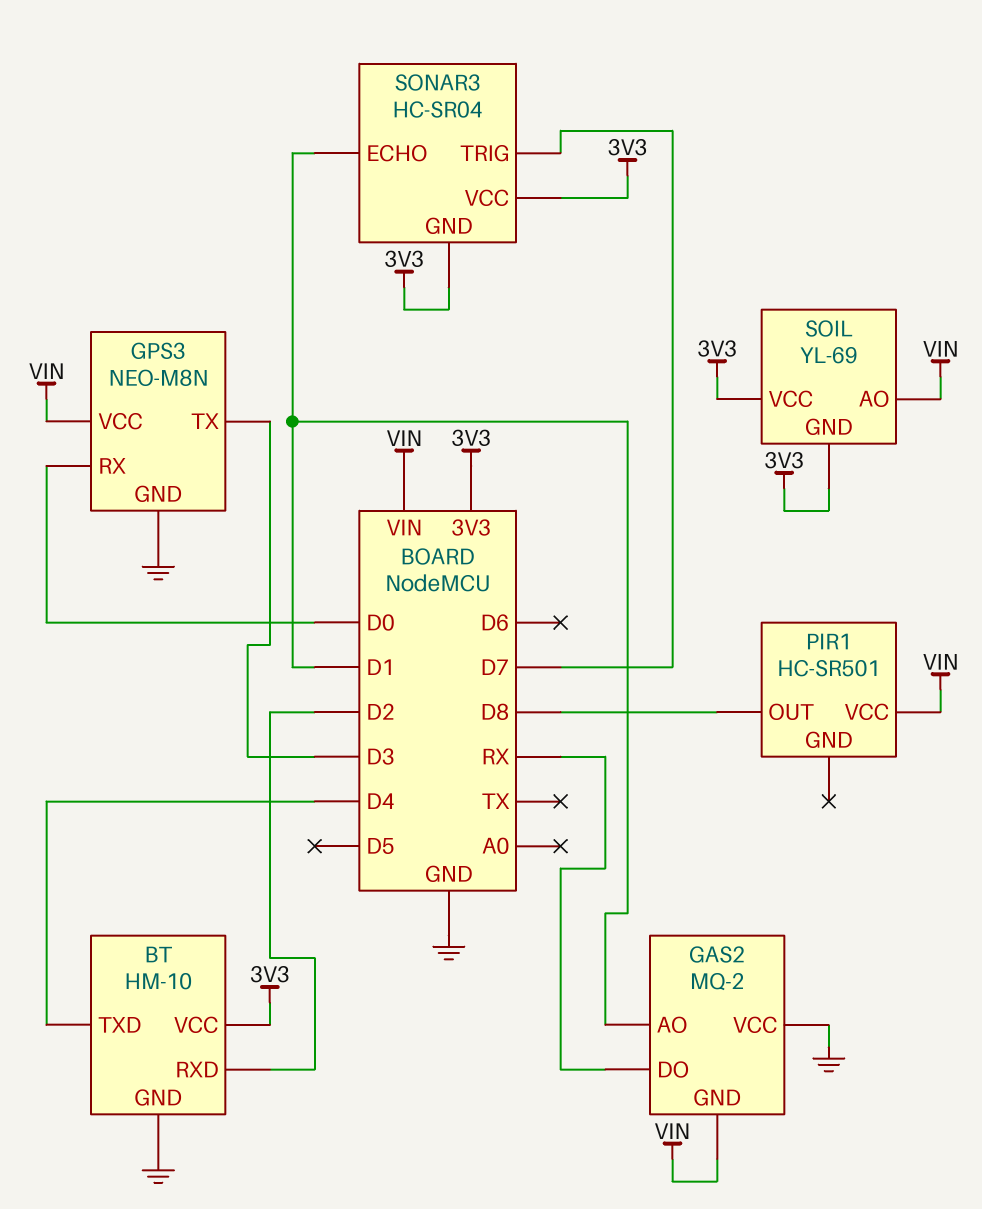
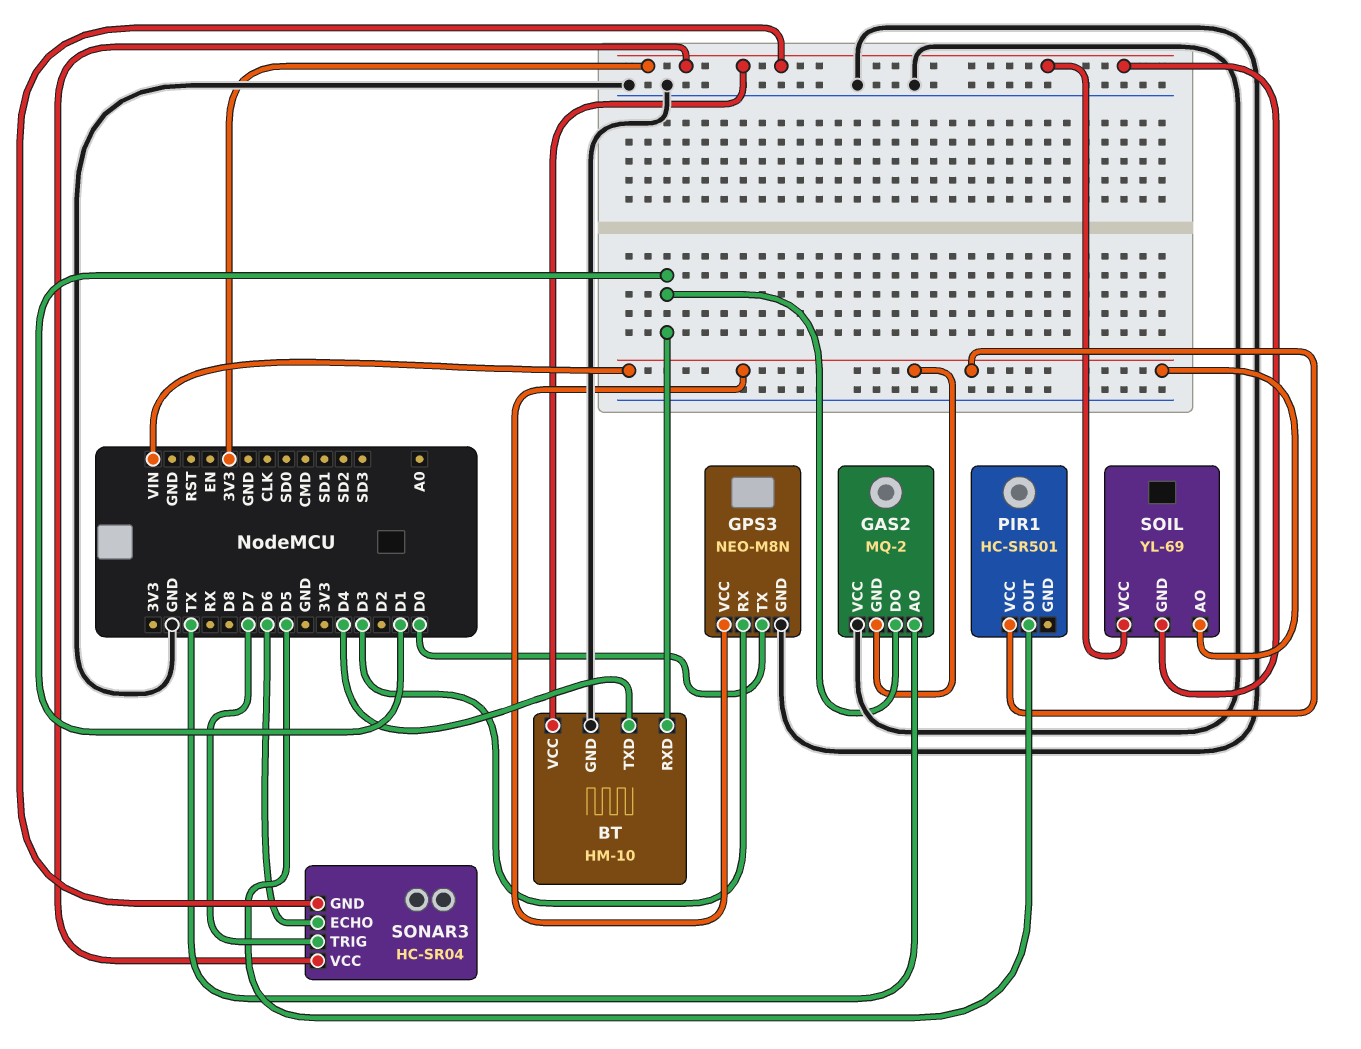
BT pin RXD: D2 -> D1
GAS2 pin AO: D1 -> TX
GAS2 pin DO: RX -> D1
GPS3 pin RX: D0 -> D3
GPS3 pin TX: D3 -> D0
PIR1 pin OUT: D8 -> D5
SONAR3 pin ECHO: D1 -> D6

